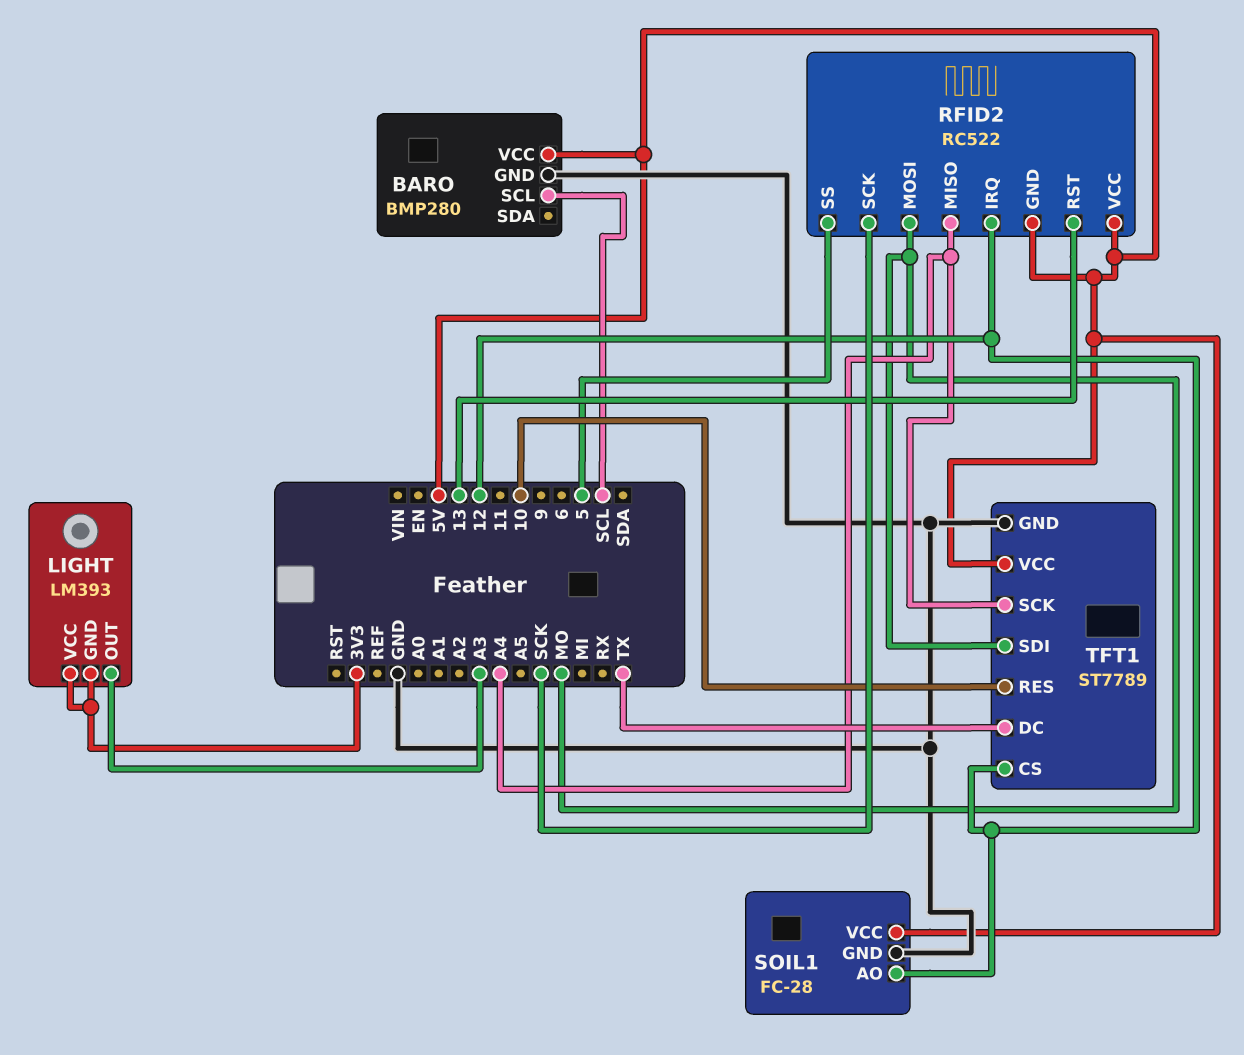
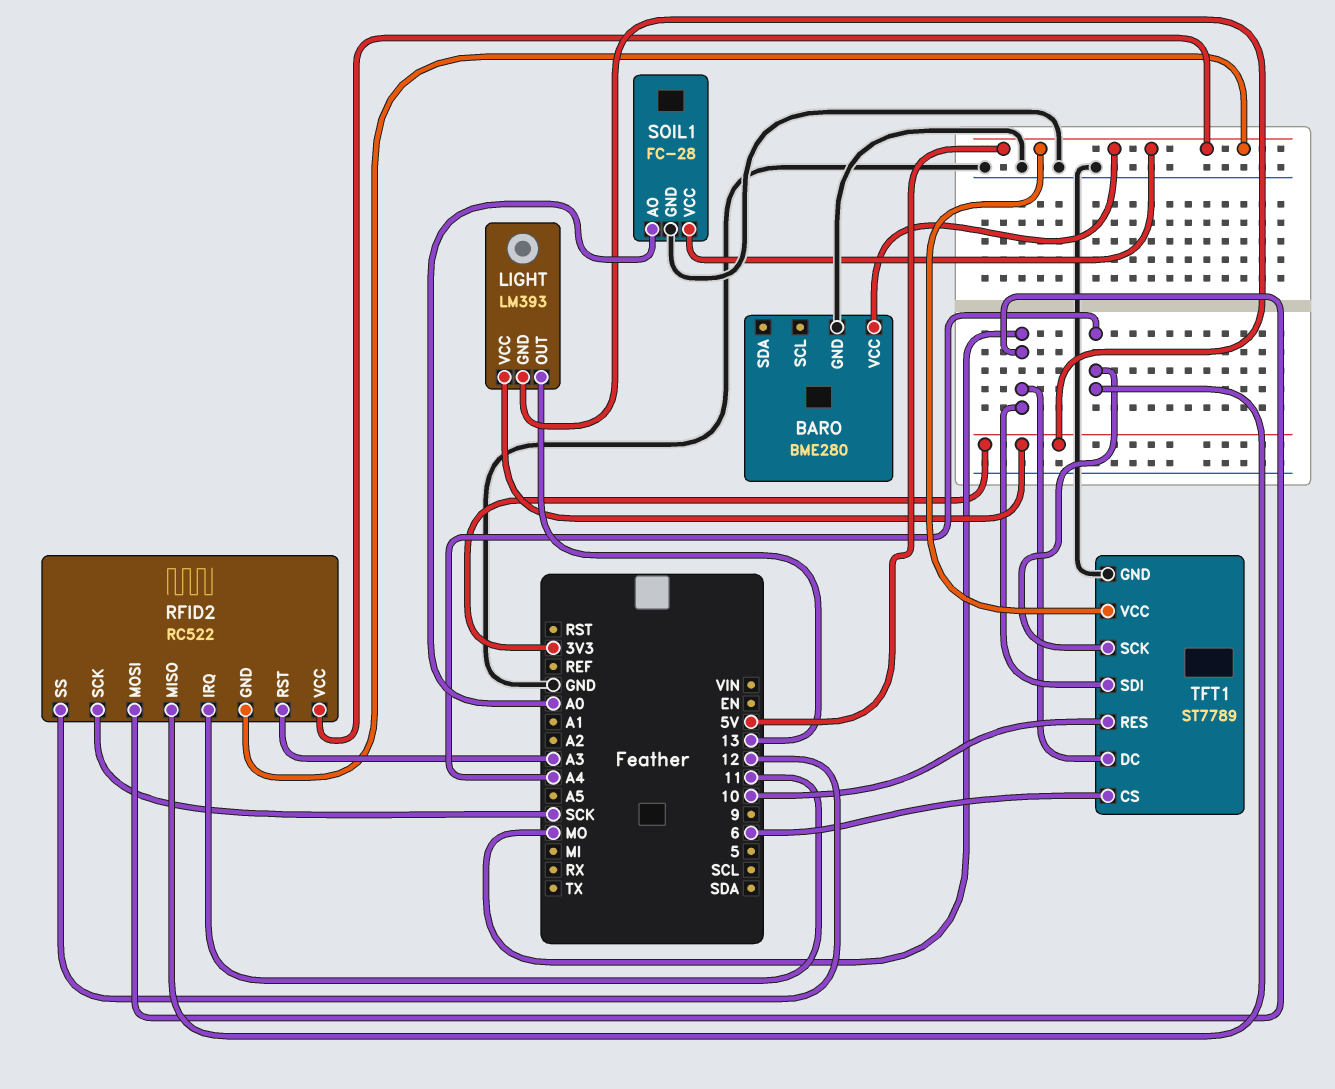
BARO: BMP280 -> BME280
BARO pin SCL: SCL -> none
LIGHT pin OUT: A3 -> 13
RFID2 pin IRQ: 12 -> 11
RFID2 pin RST: 13 -> A3
RFID2 pin SS: 5 -> 12
SOIL1 pin AO: 12 -> A0
TFT1 pin CS: 12 -> 6
TFT1 pin DC: TX -> MO

